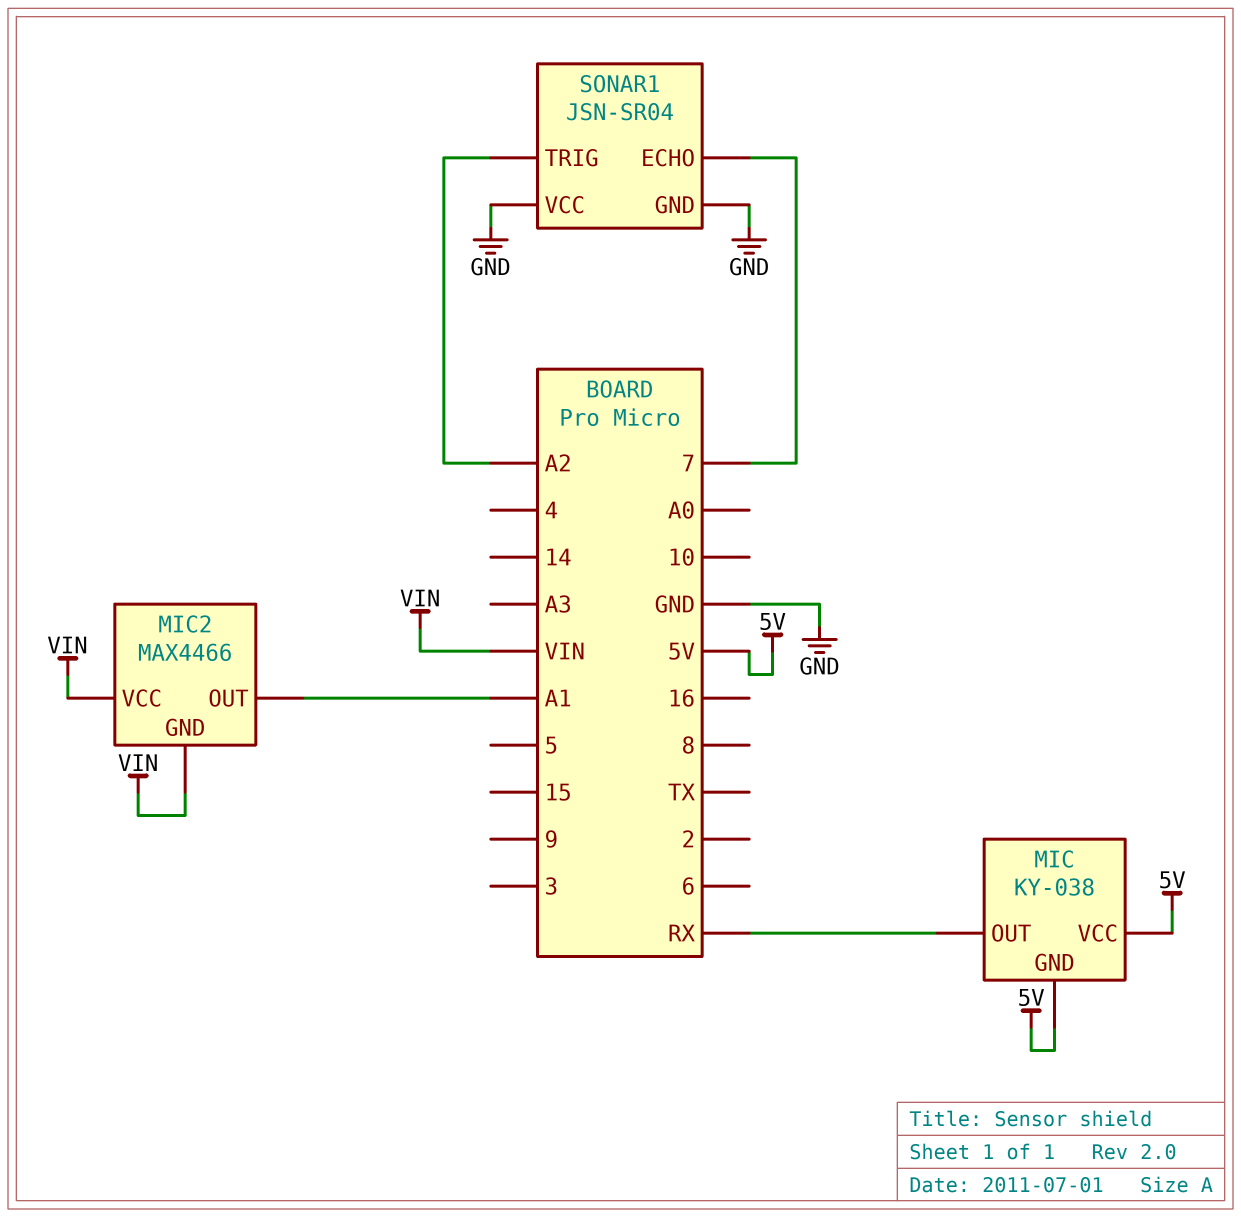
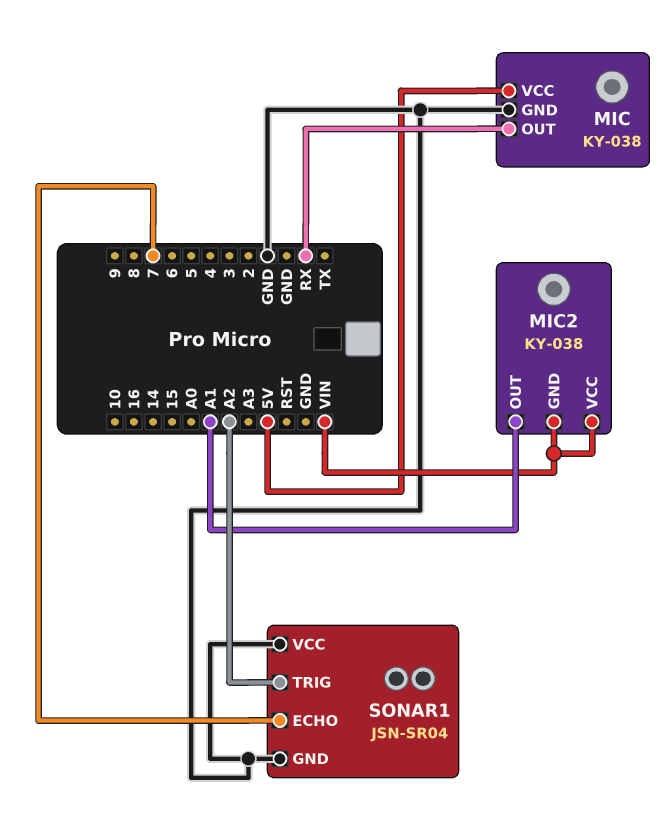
MIC pin GND: 5V -> GND
MIC2: MAX4466 -> KY-038

